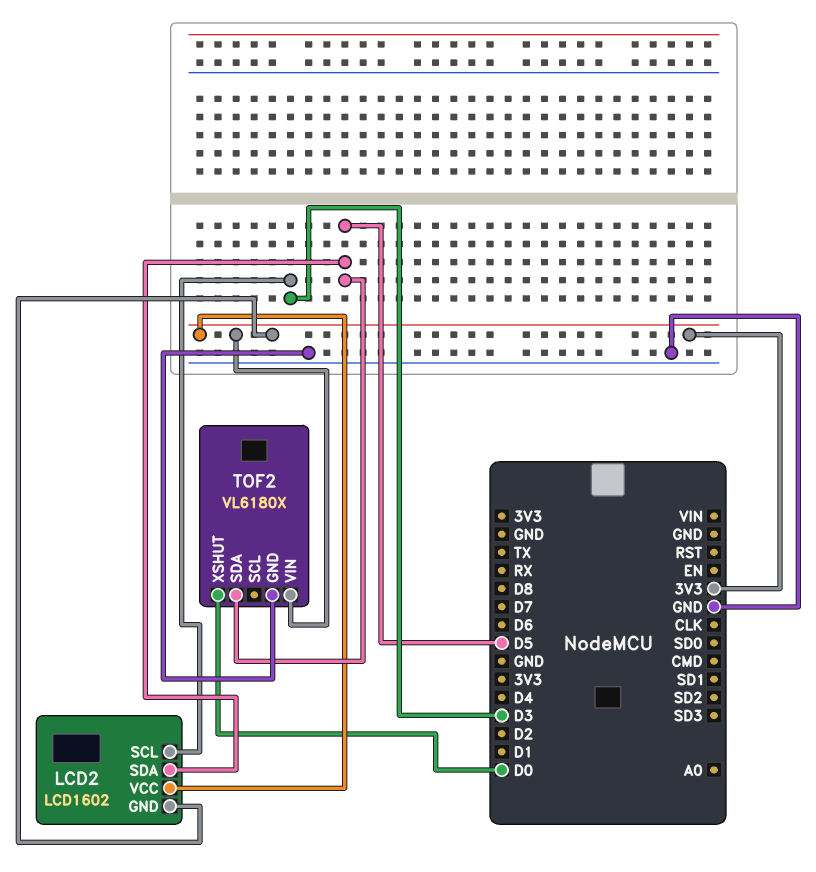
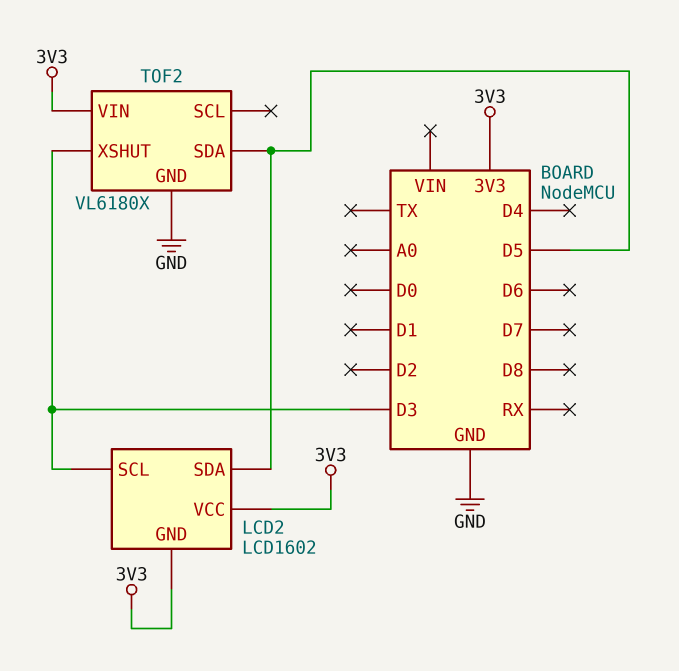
TOF2 pin XSHUT: D0 -> D3

